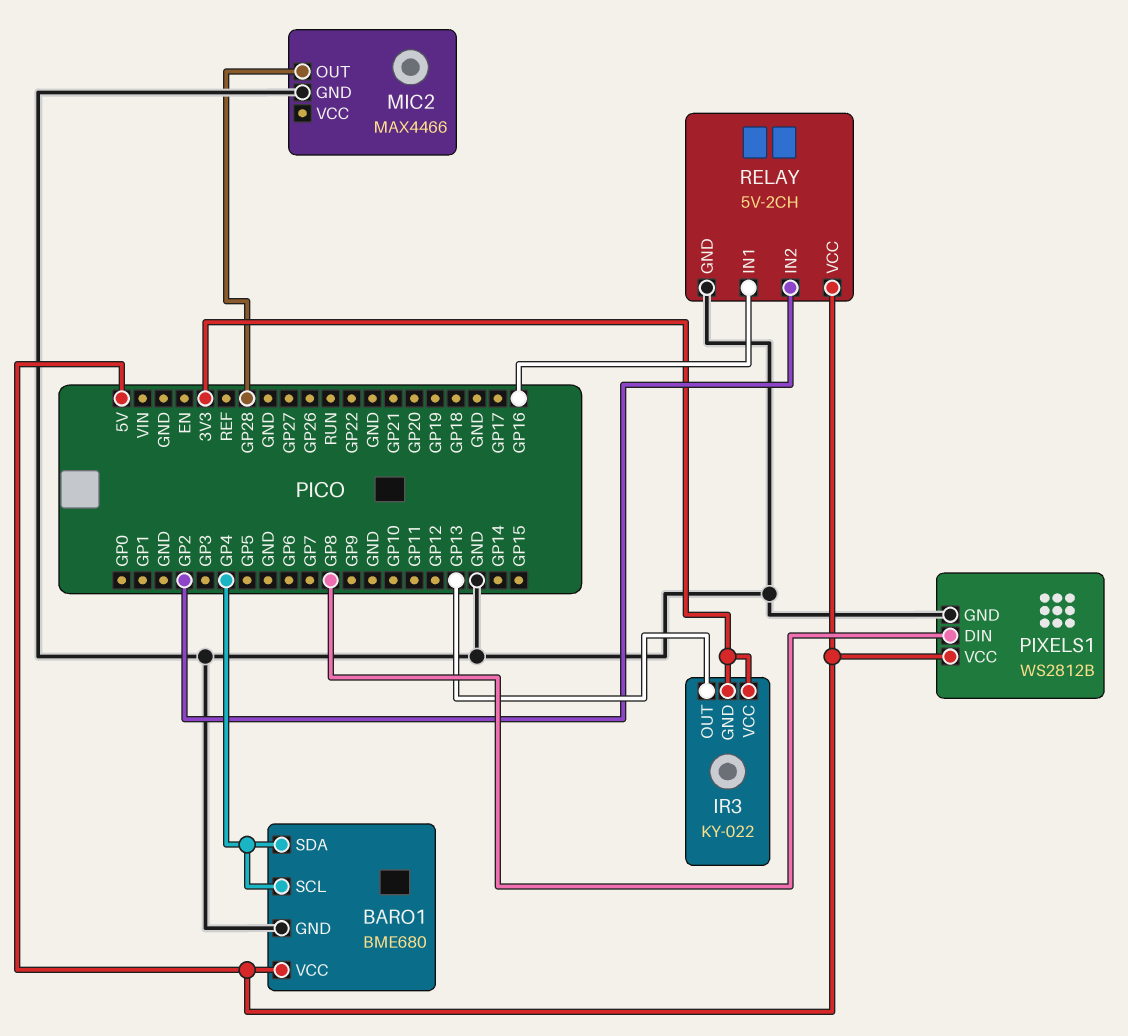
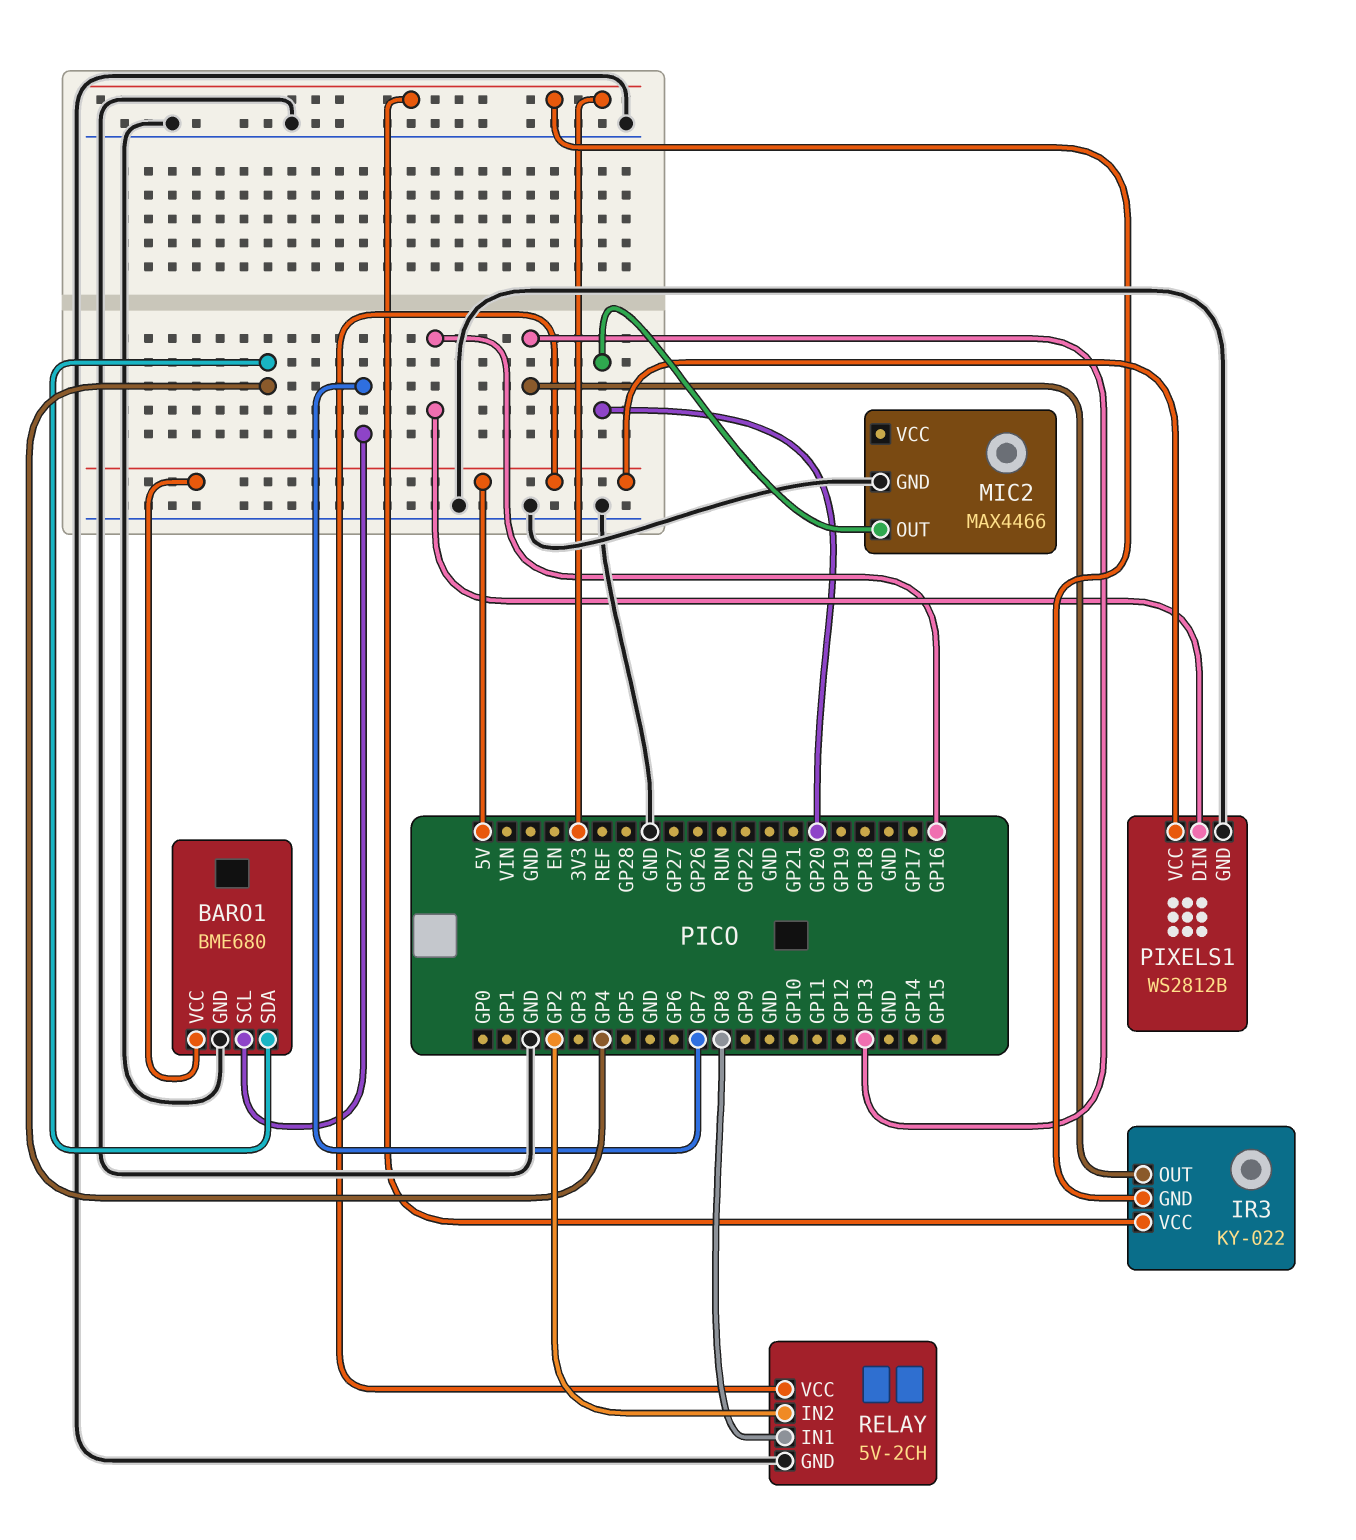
BARO1 pin SCL: GP4 -> GP7
MIC2 pin OUT: GP28 -> GP20
PIXELS1 pin DIN: GP8 -> GP16
RELAY pin IN1: GP16 -> GP8

